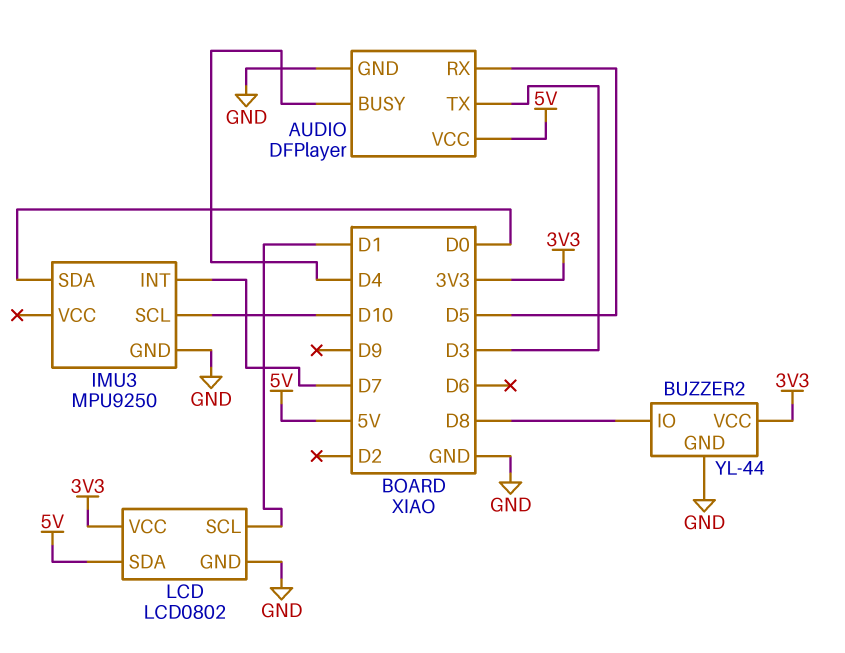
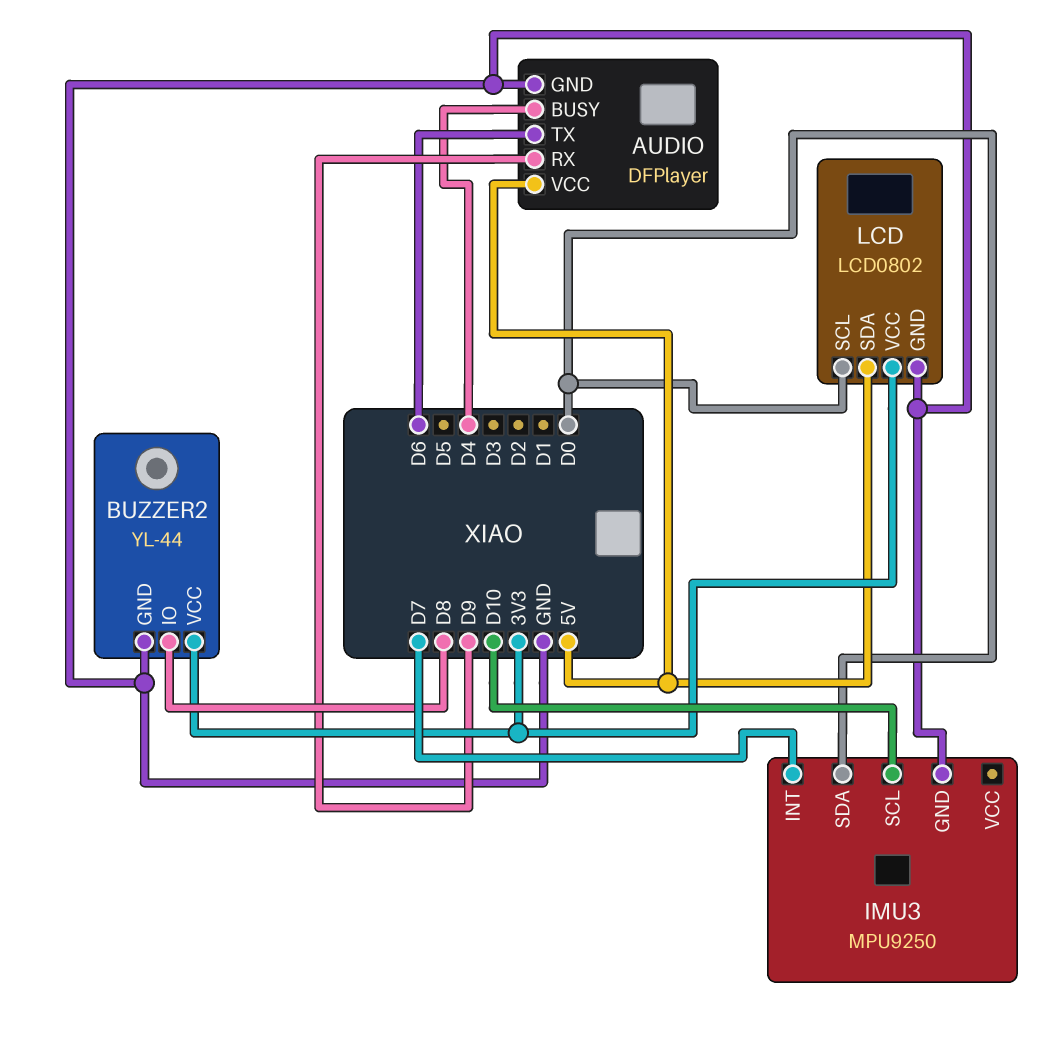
AUDIO pin RX: D5 -> D9
AUDIO pin TX: D3 -> D6
LCD pin SCL: D1 -> D0

